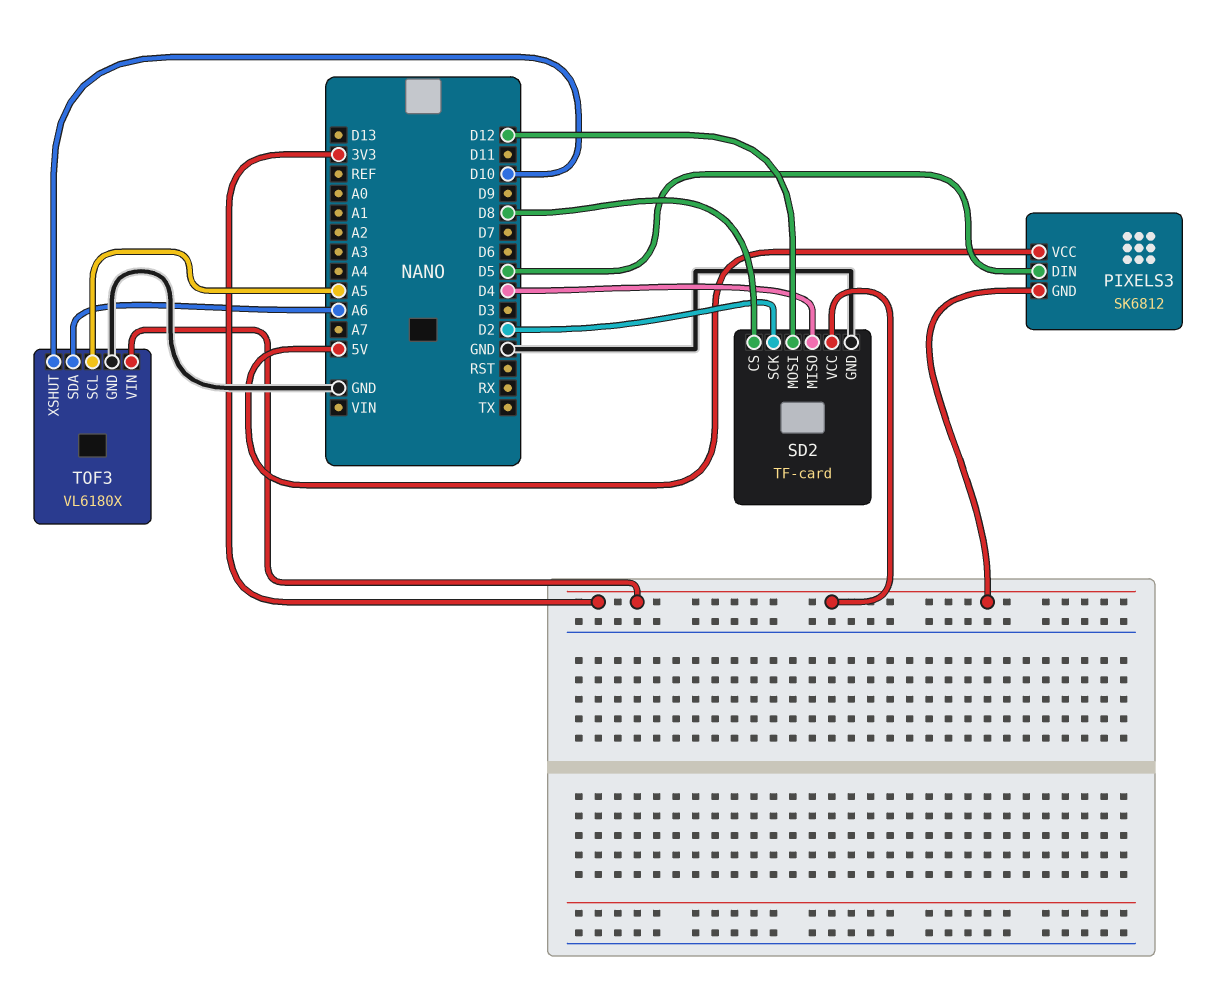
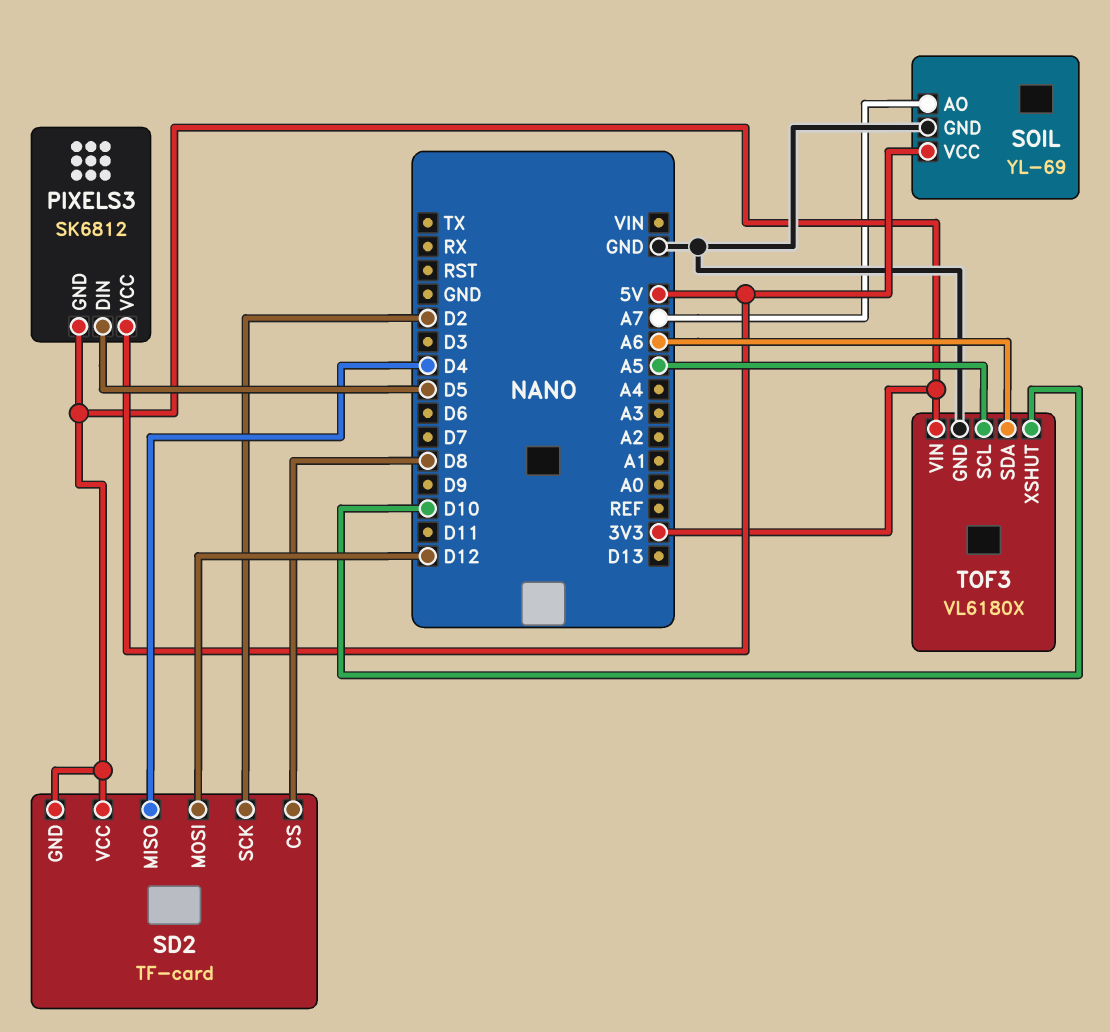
SD2 pin GND: GND -> 3V3
SOIL: none -> YL-69
SOIL pin AO: none -> A7
SOIL pin GND: none -> GND
SOIL pin VCC: none -> 5V

